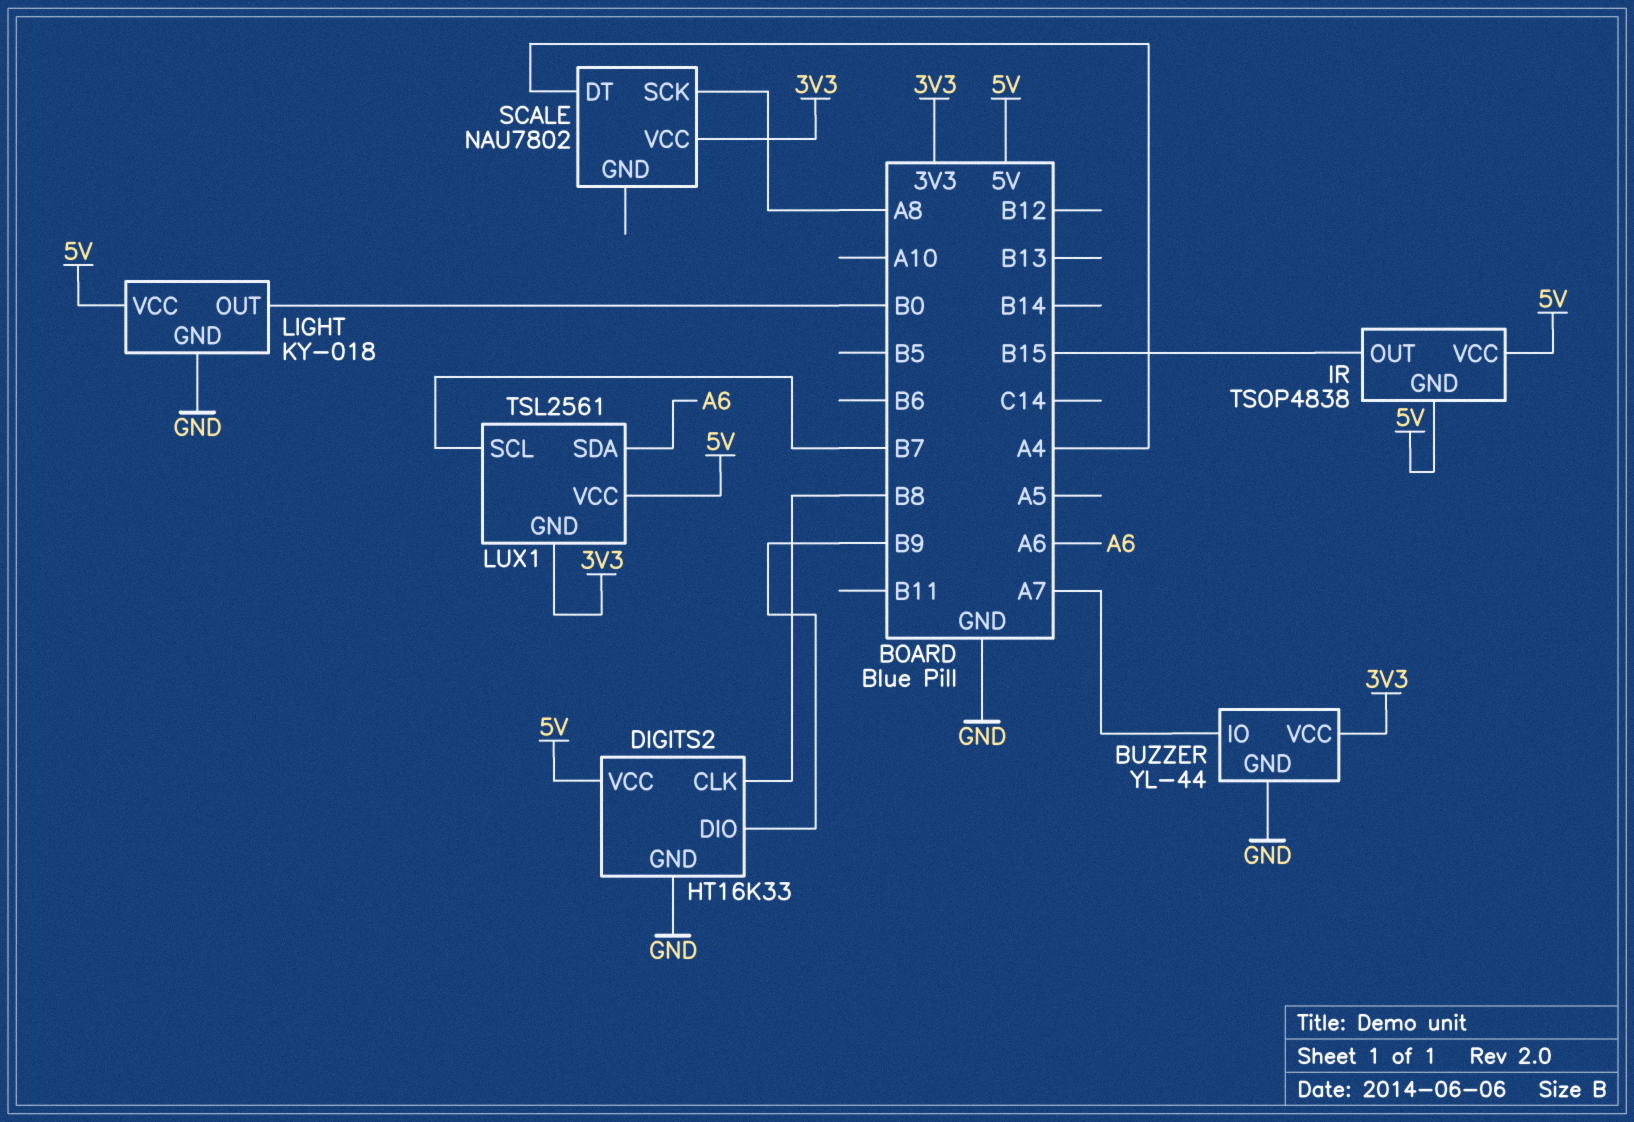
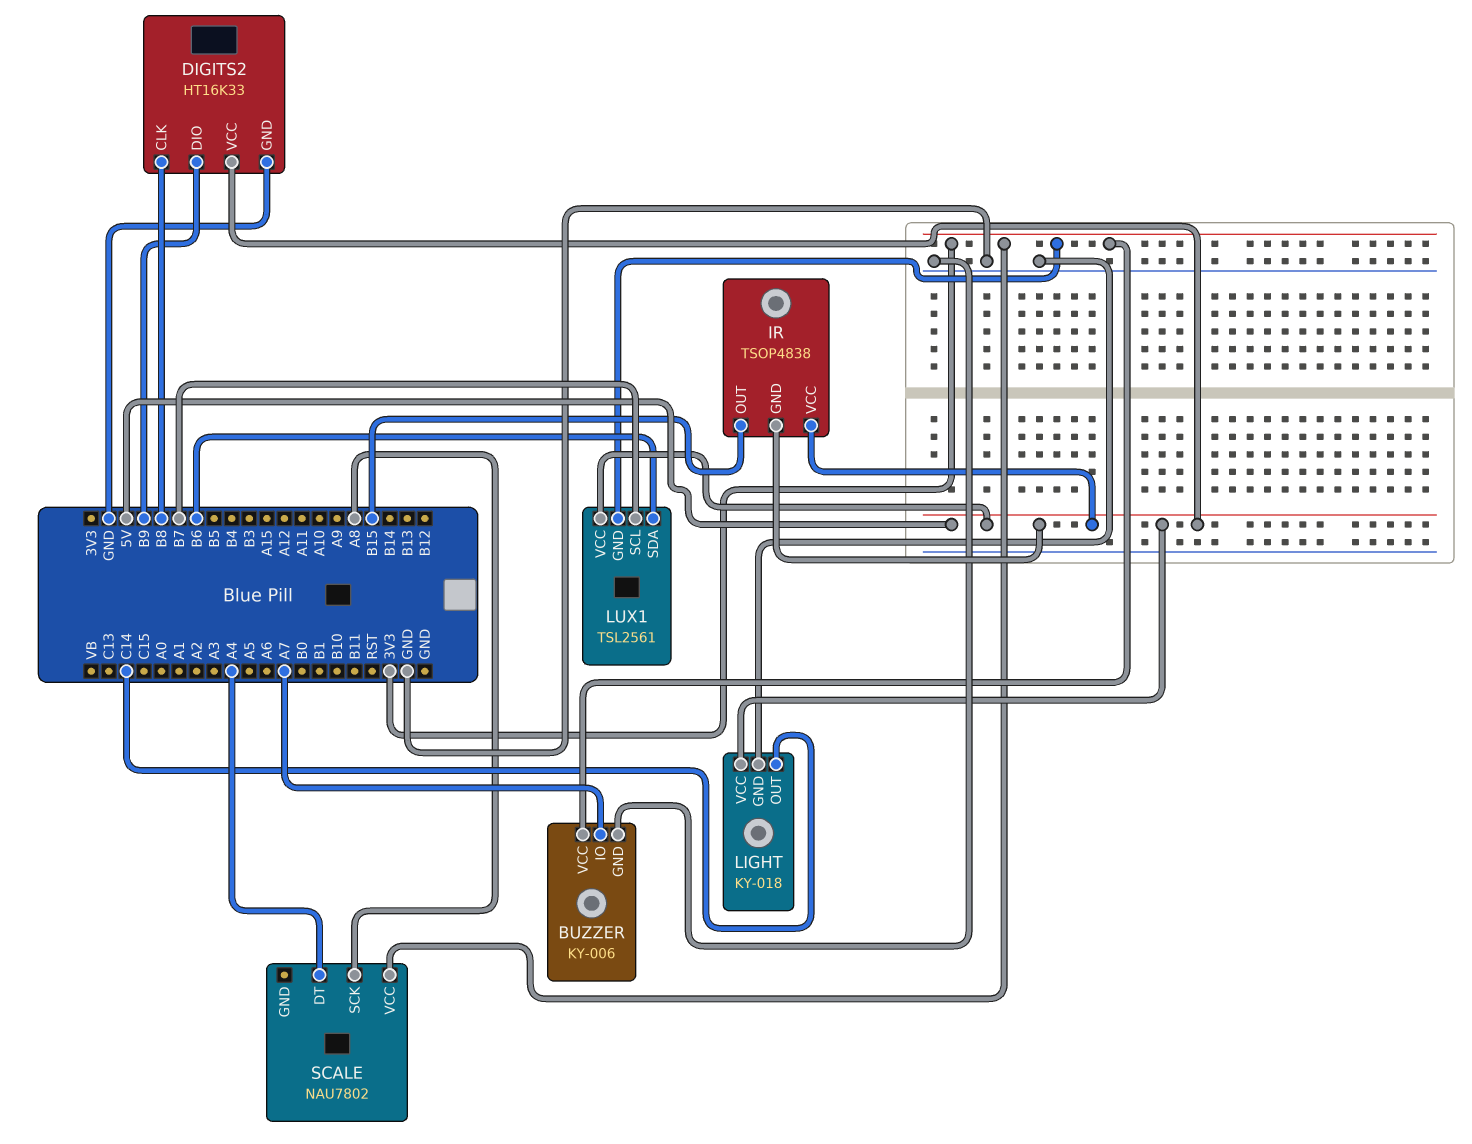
BUZZER: YL-44 -> KY-006
LIGHT pin OUT: B0 -> C14
LUX1 pin SDA: A6 -> B6

